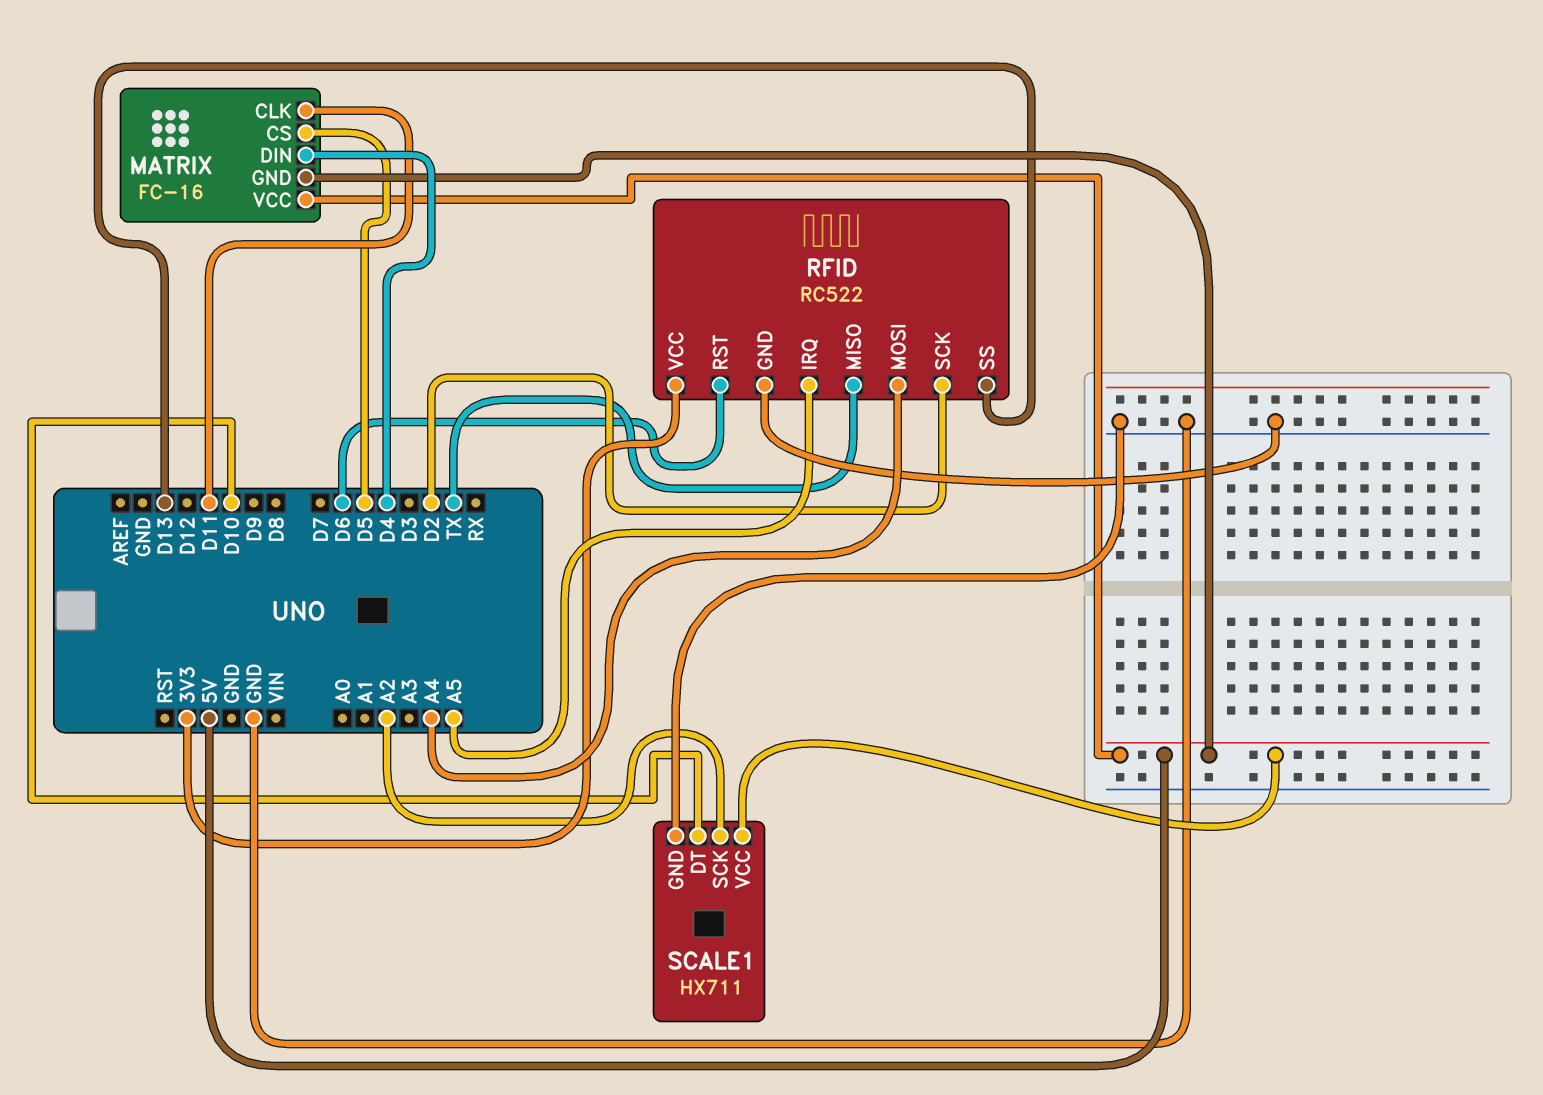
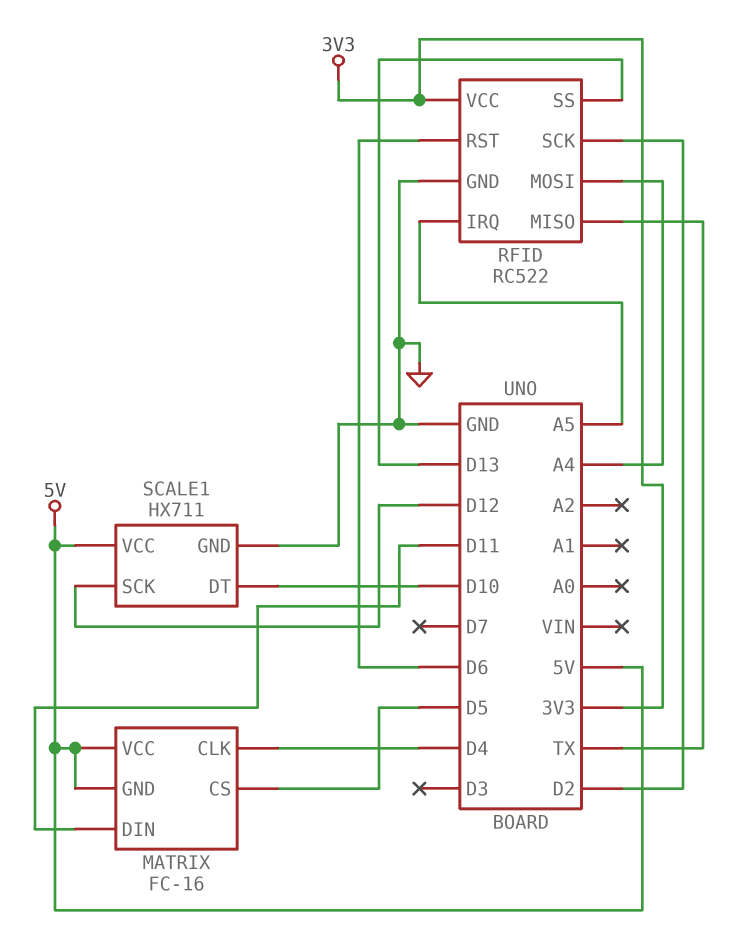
MATRIX pin CLK: D11 -> D4
MATRIX pin DIN: D4 -> D11
SCALE1 pin SCK: A2 -> D12

